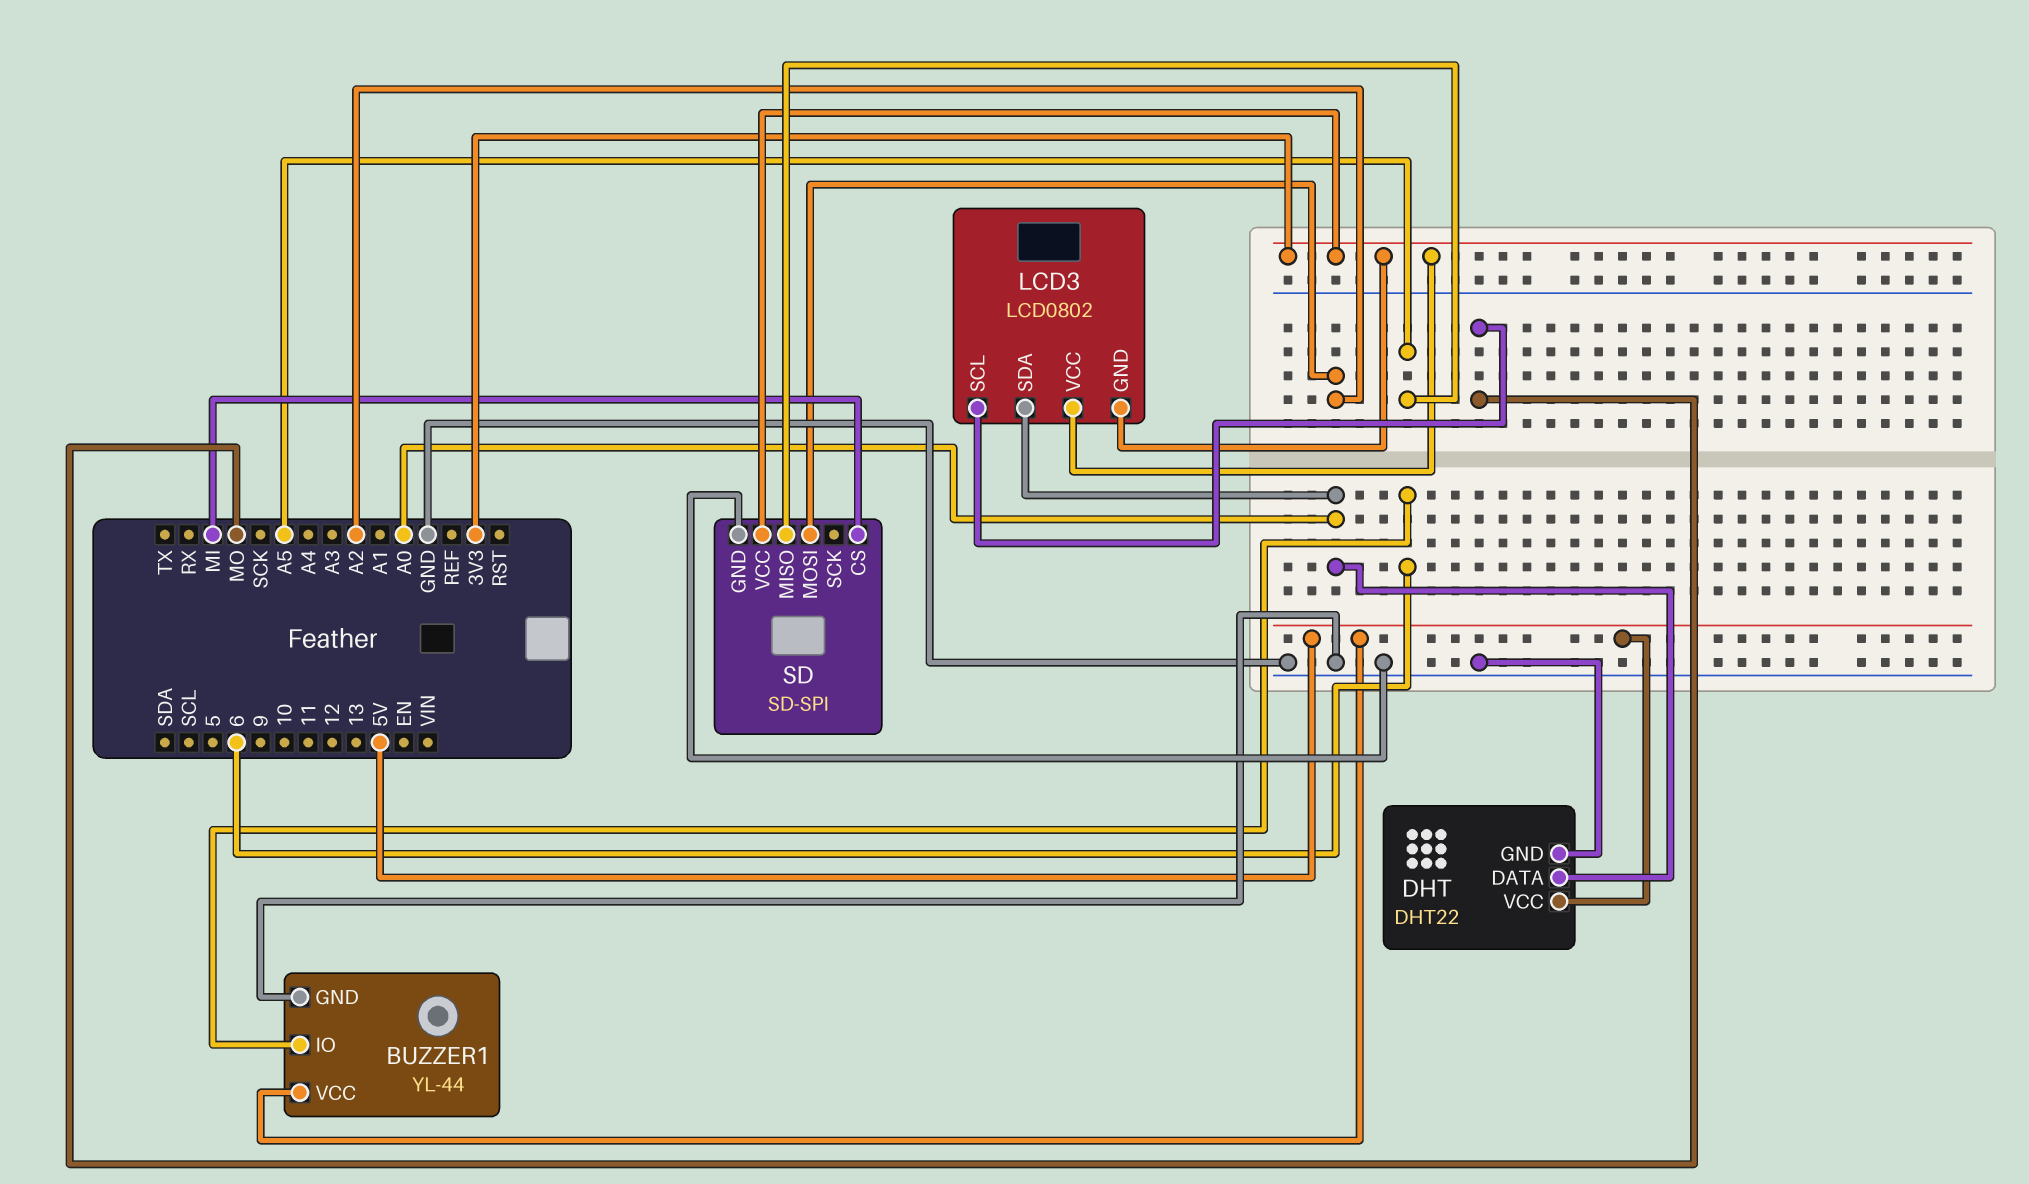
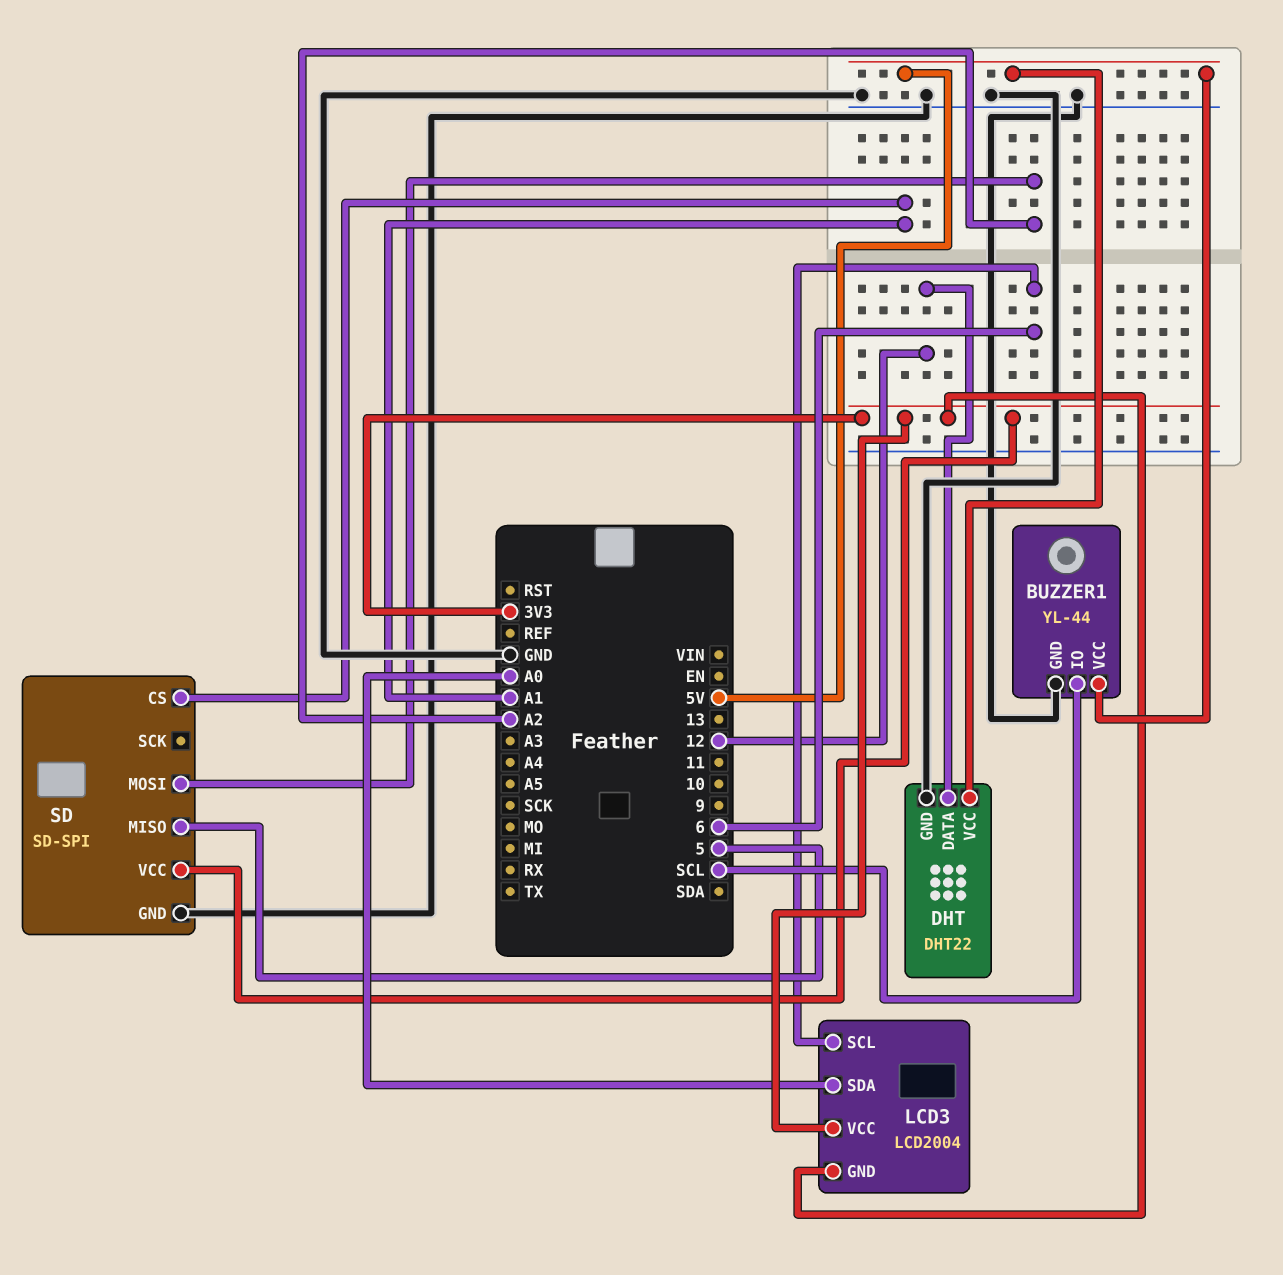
BUZZER1 pin IO: 6 -> SCL
DHT pin DATA: A0 -> 12
LCD3: LCD0802 -> LCD2004
LCD3 pin SCL: MO -> 6
SD pin CS: MI -> A1
SD pin MISO: A5 -> 5

